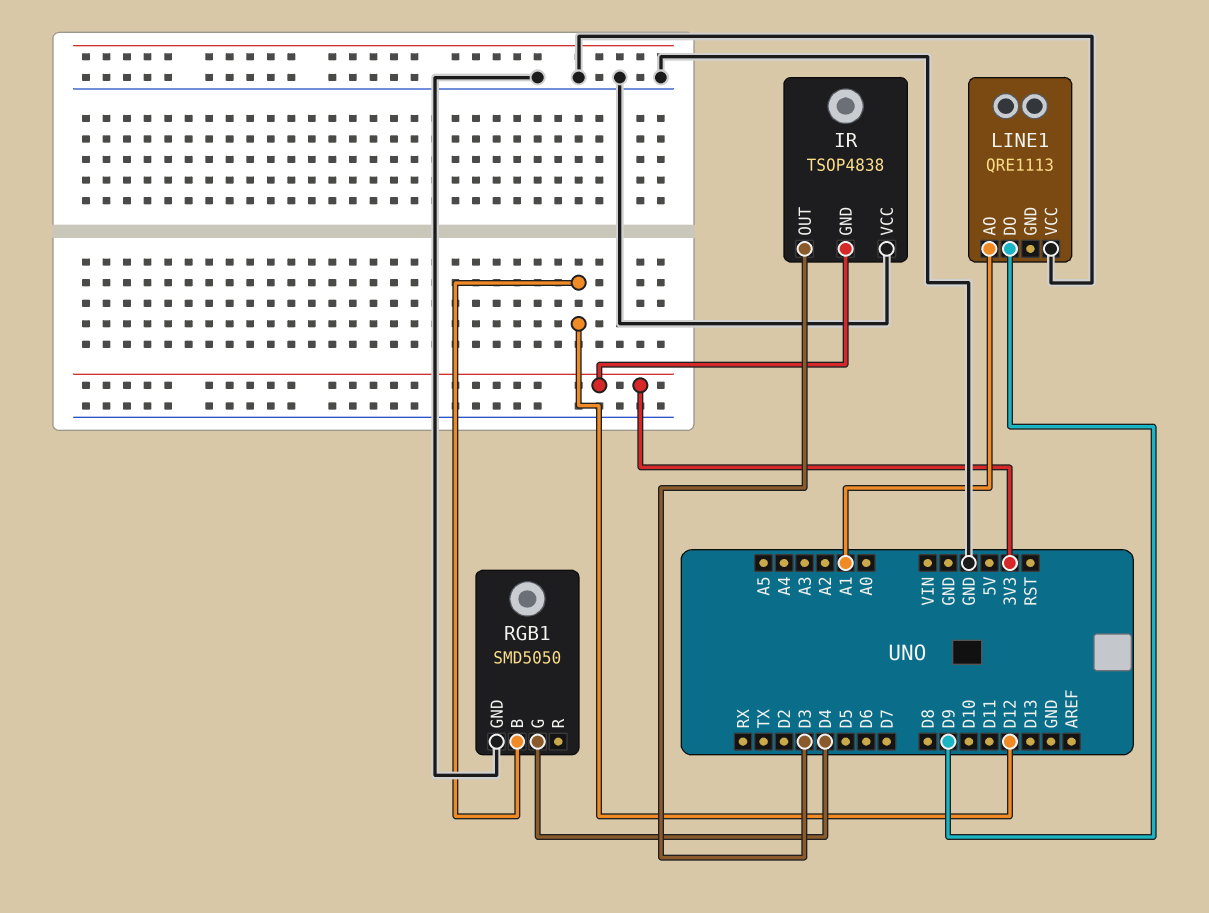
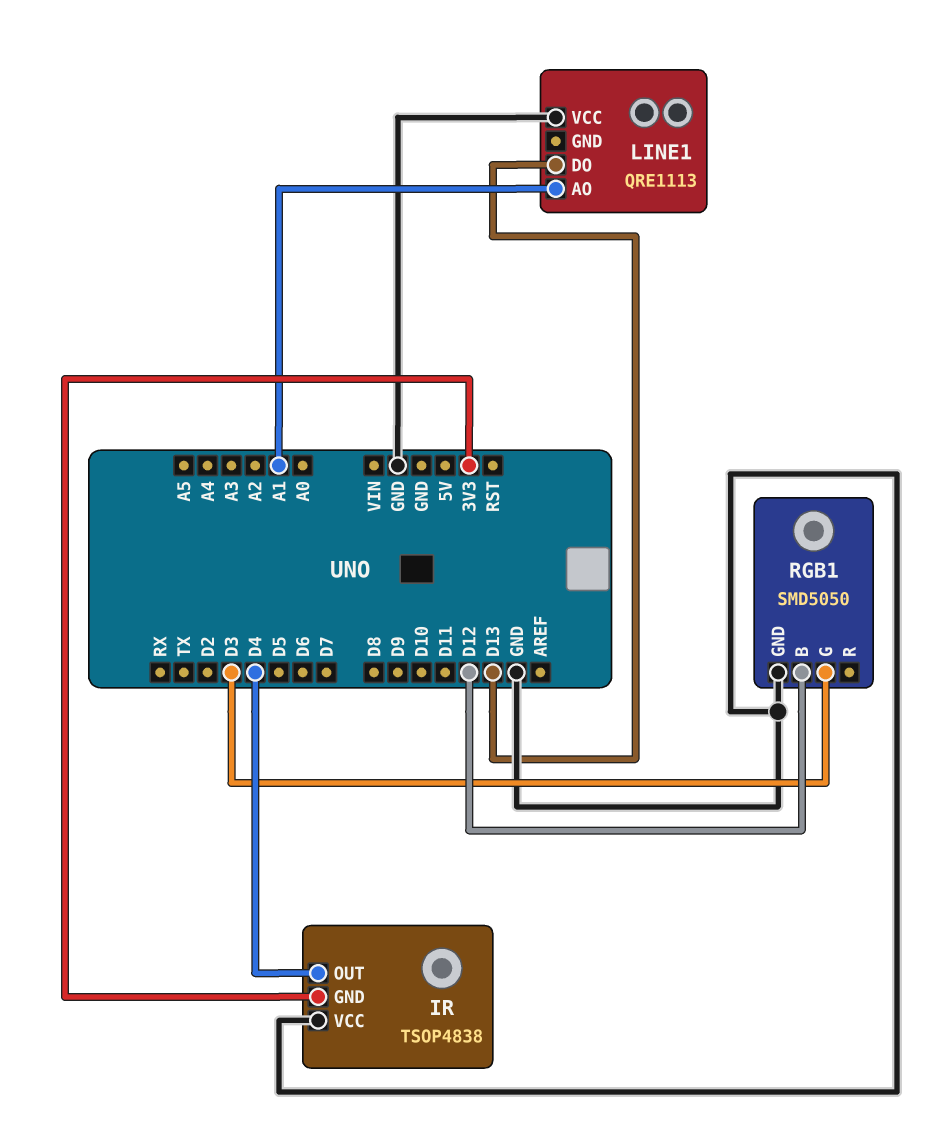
IR pin OUT: D3 -> D4
LINE1 pin DO: D9 -> D13
RGB1 pin G: D4 -> D3

